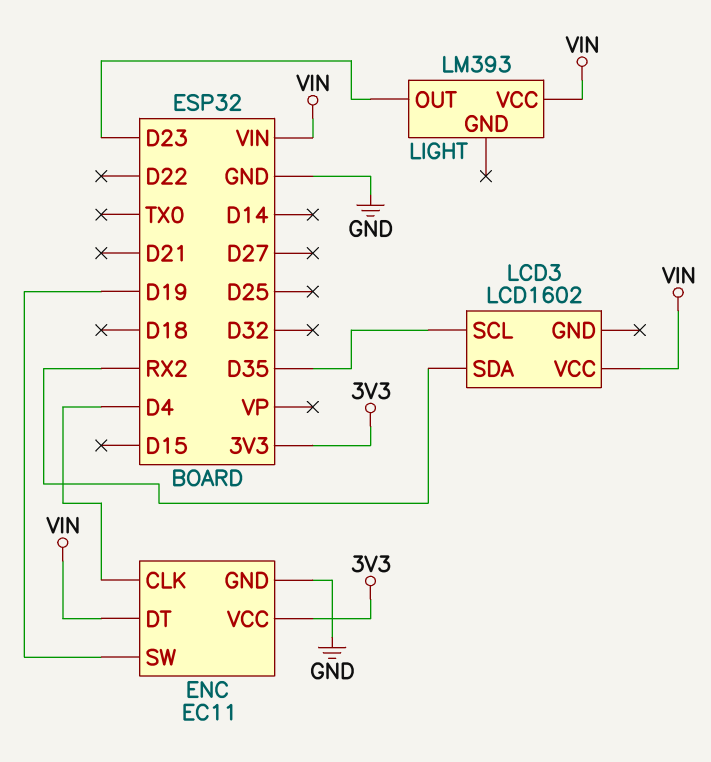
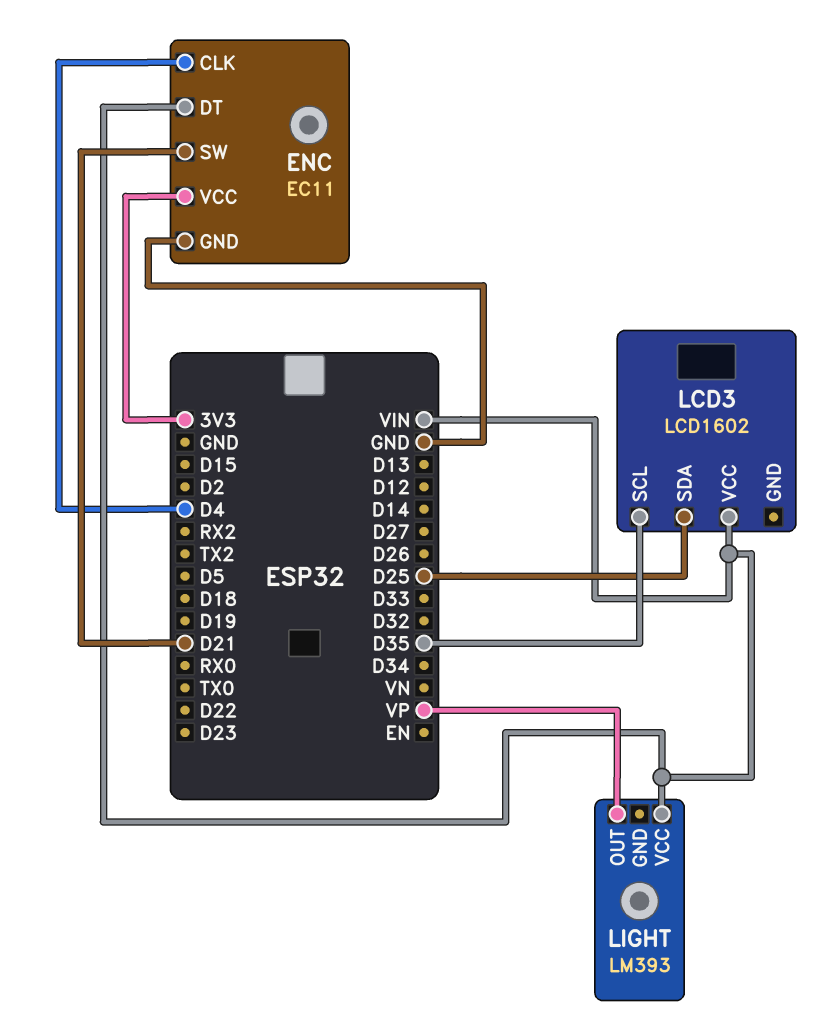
ENC pin SW: D19 -> D21
LCD3 pin SDA: RX2 -> D25
LIGHT pin OUT: D23 -> VP

